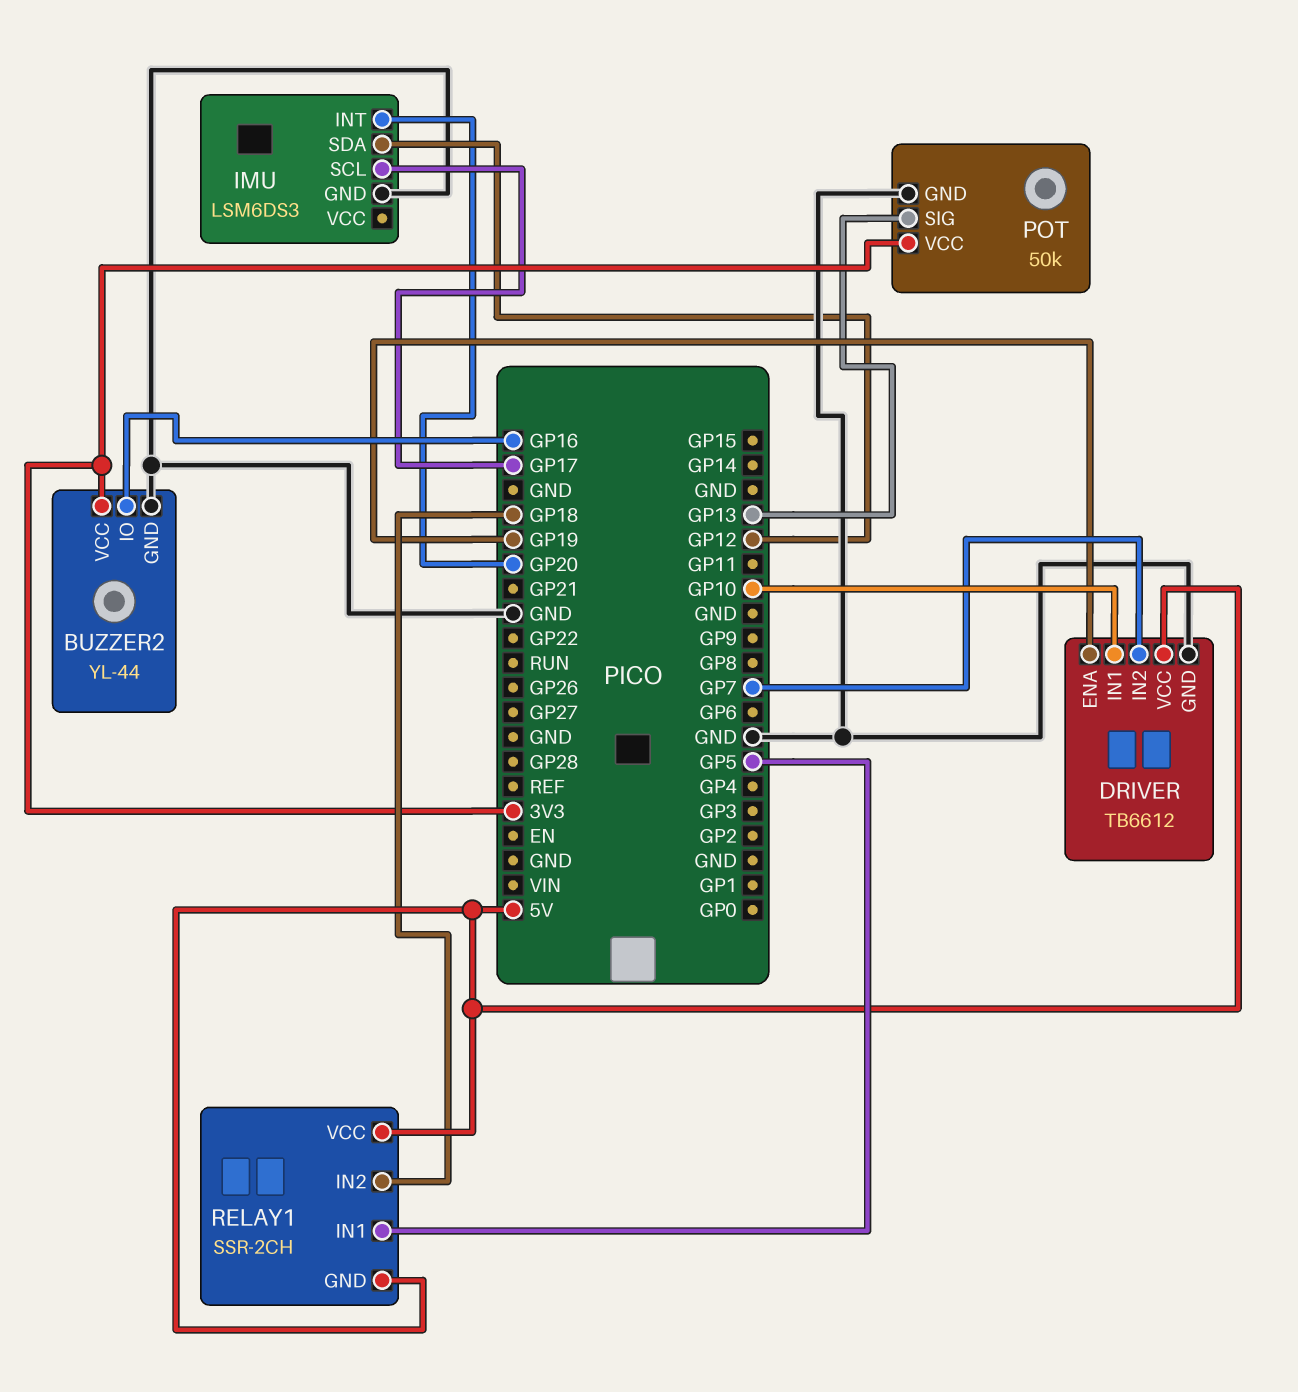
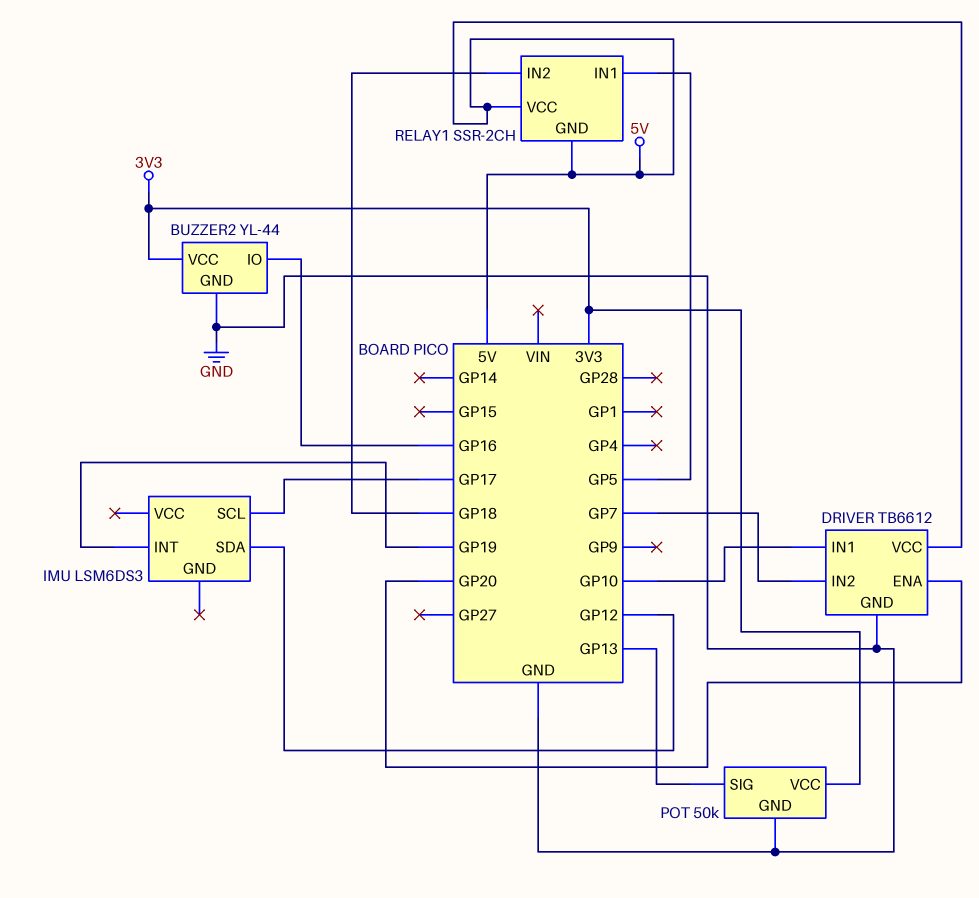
DRIVER pin ENA: GP19 -> GP20
IMU pin GND: GND -> none
IMU pin INT: GP20 -> GP19

